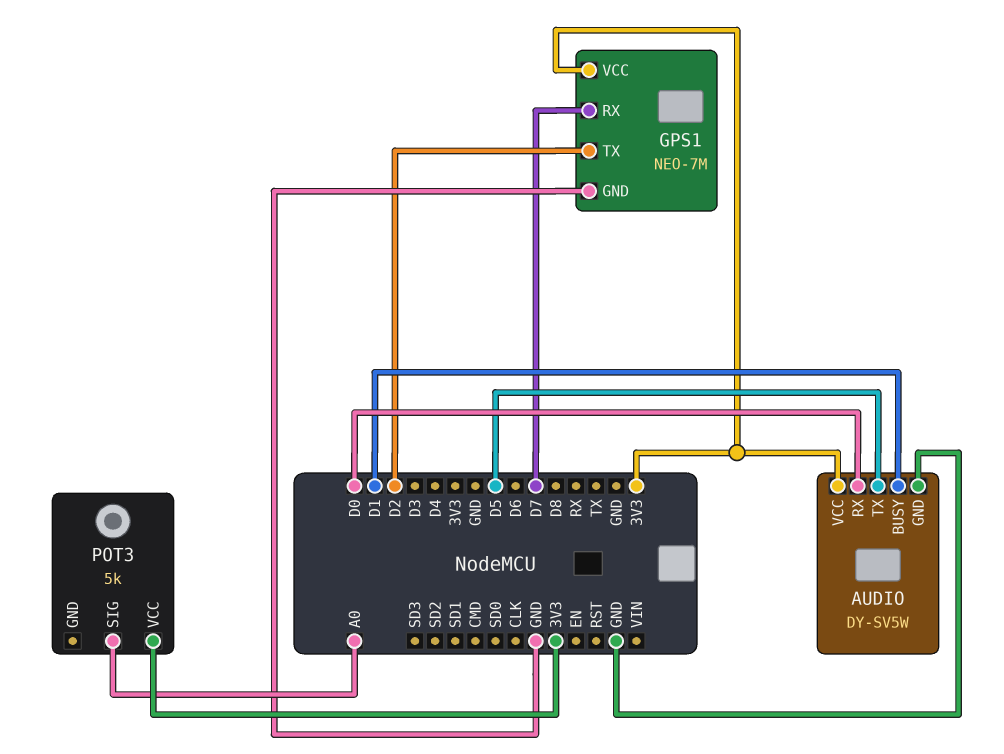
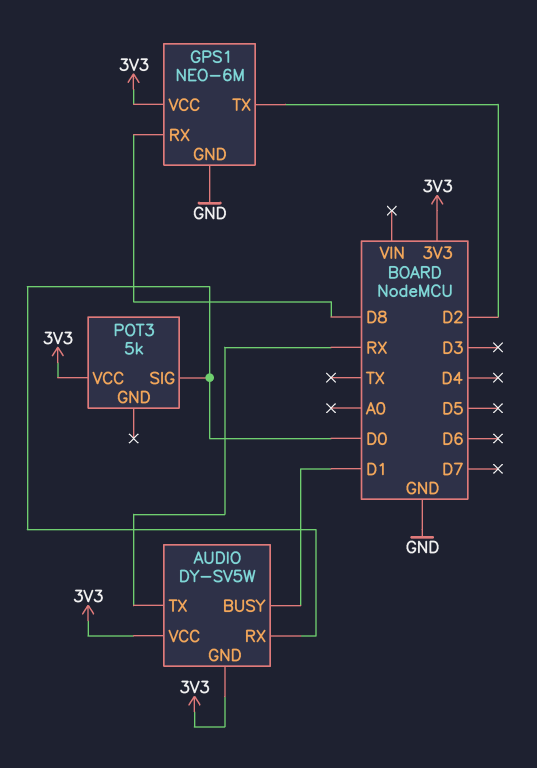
AUDIO pin GND: GND -> 3V3
AUDIO pin TX: D5 -> RX
GPS1: NEO-7M -> NEO-6M
GPS1 pin RX: D7 -> D8
POT3 pin SIG: A0 -> D0

